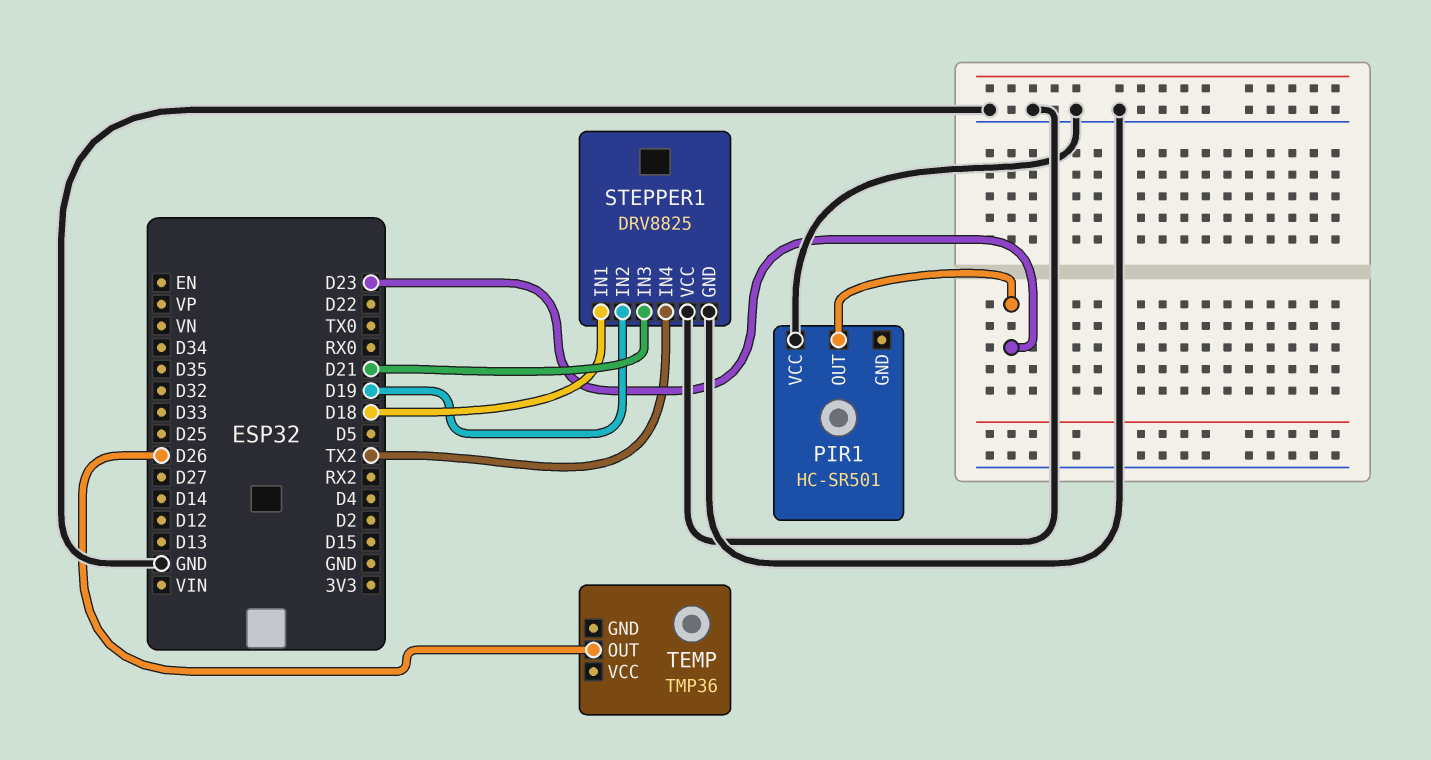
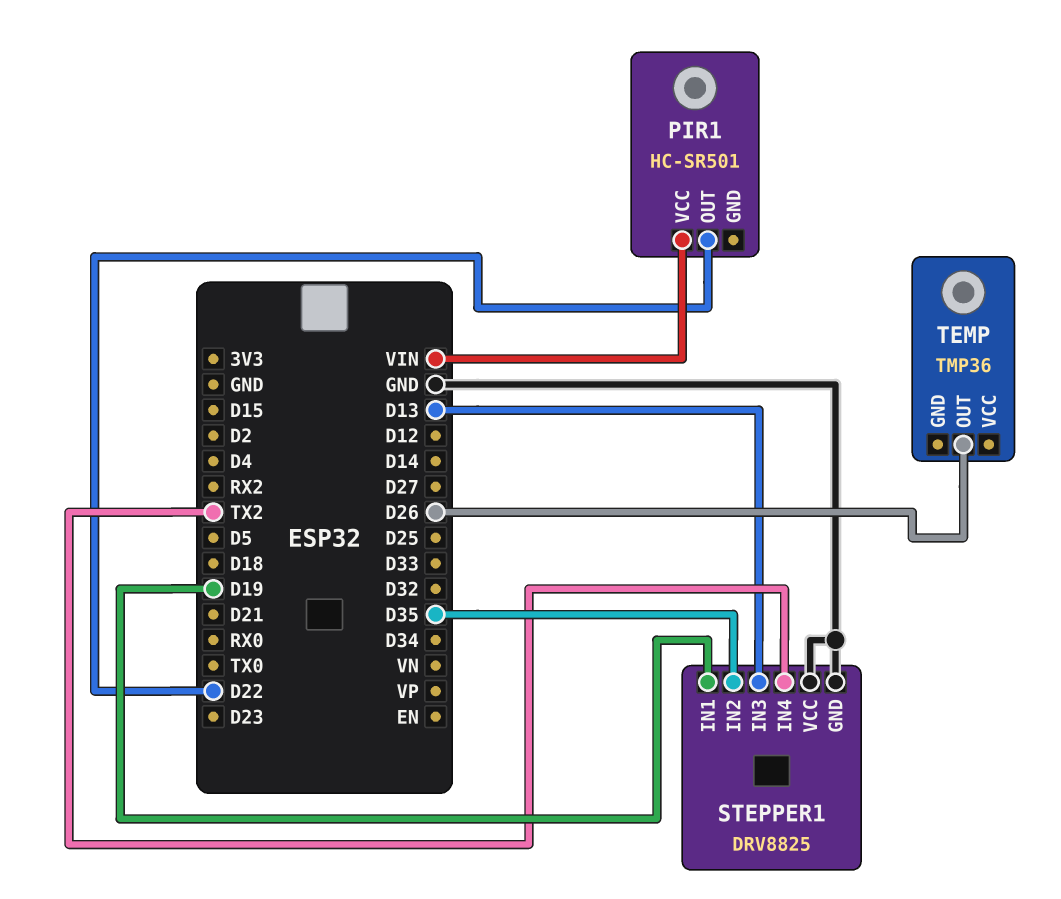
PIR1 pin OUT: D23 -> D22
PIR1 pin VCC: GND -> VIN
STEPPER1 pin IN1: D18 -> D19
STEPPER1 pin IN2: D19 -> D35
STEPPER1 pin IN3: D21 -> D13

